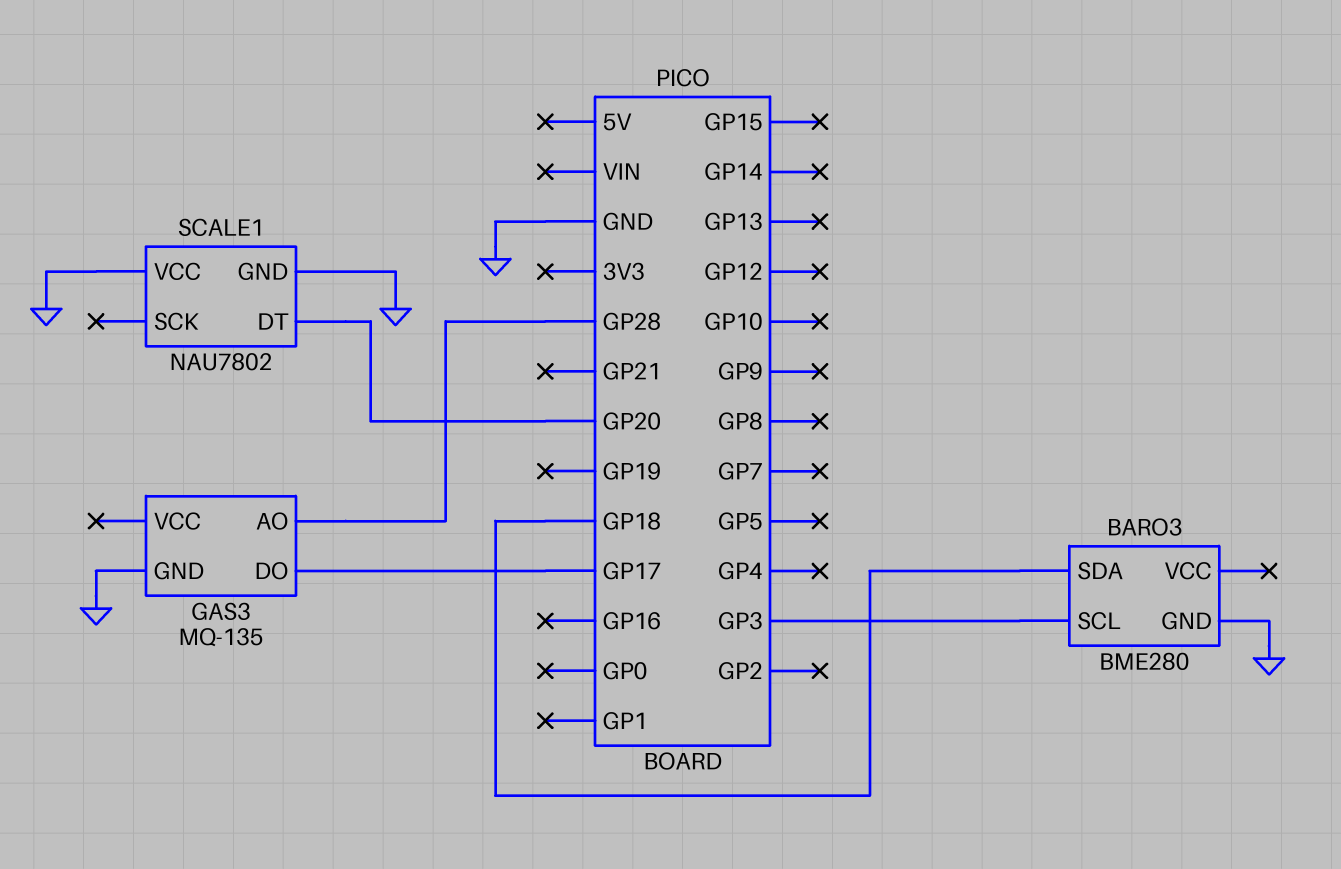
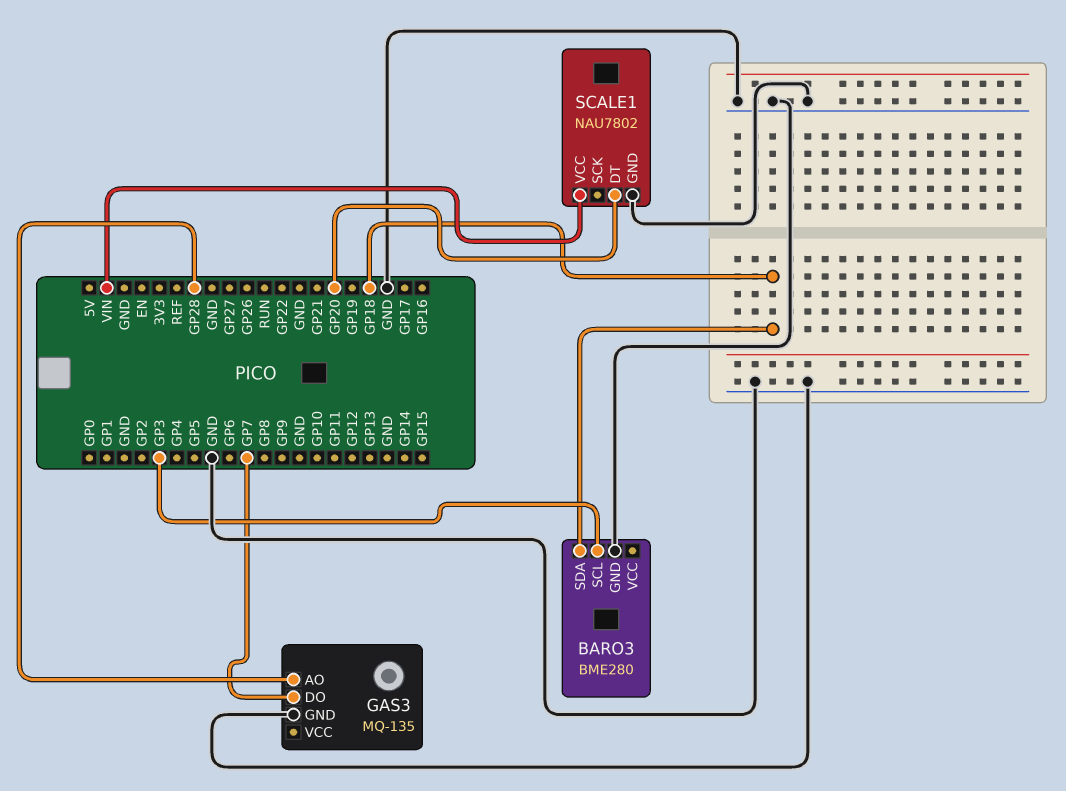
GAS3 pin DO: GP17 -> GP7
SCALE1 pin VCC: GND -> VIN

